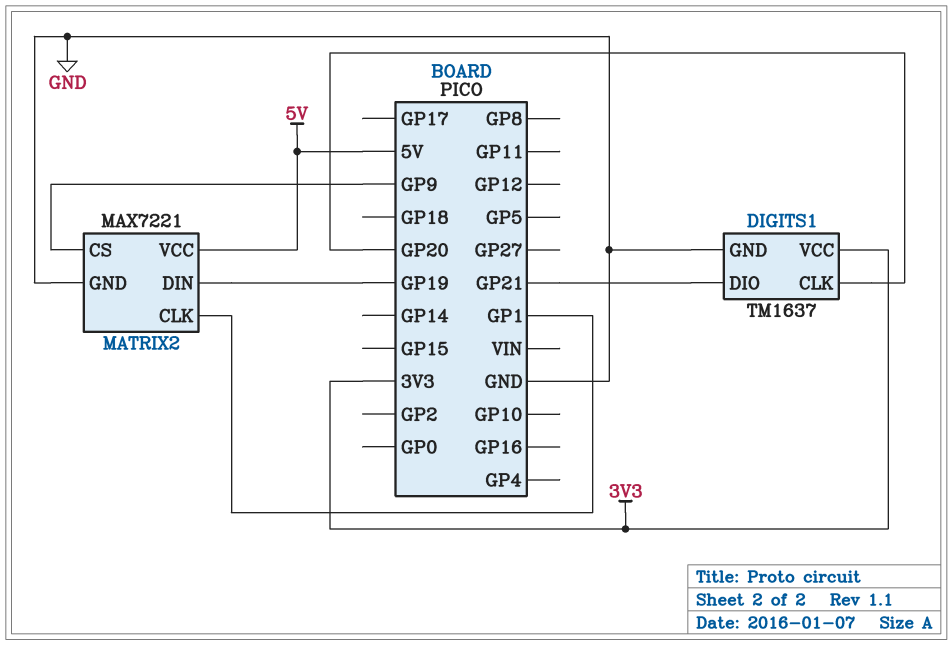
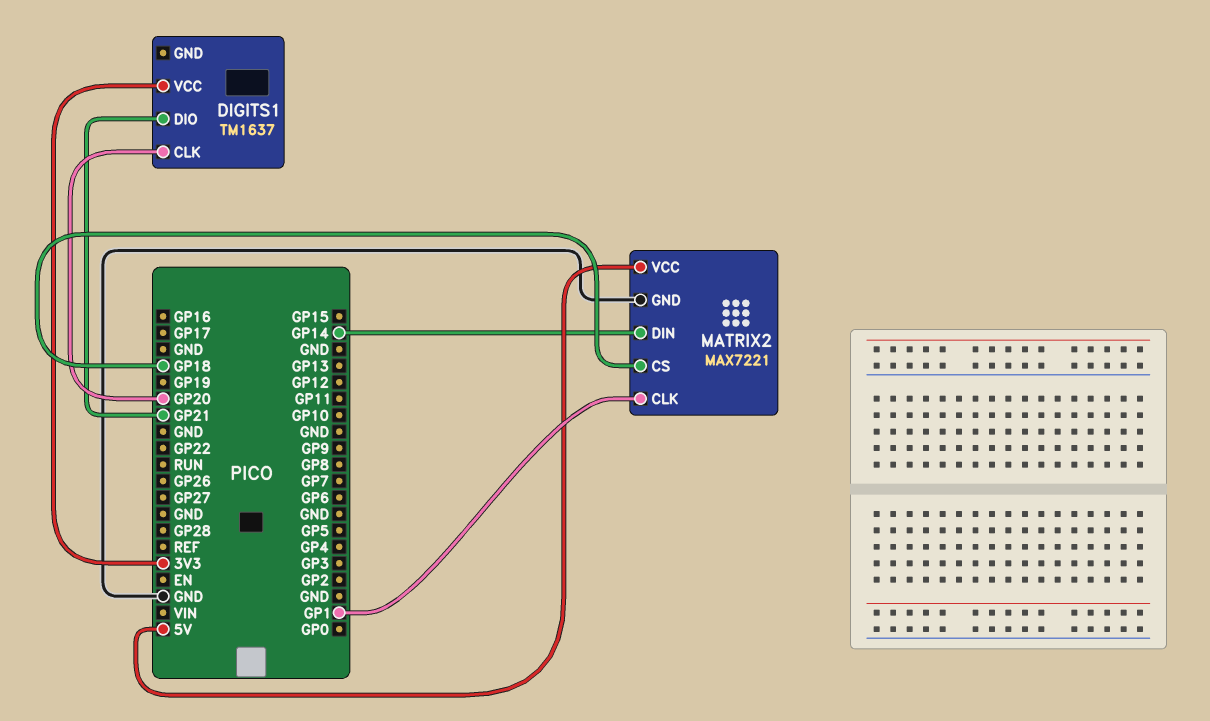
DIGITS1 pin GND: GND -> none
MATRIX2 pin CS: GP9 -> GP18
MATRIX2 pin DIN: GP19 -> GP14

